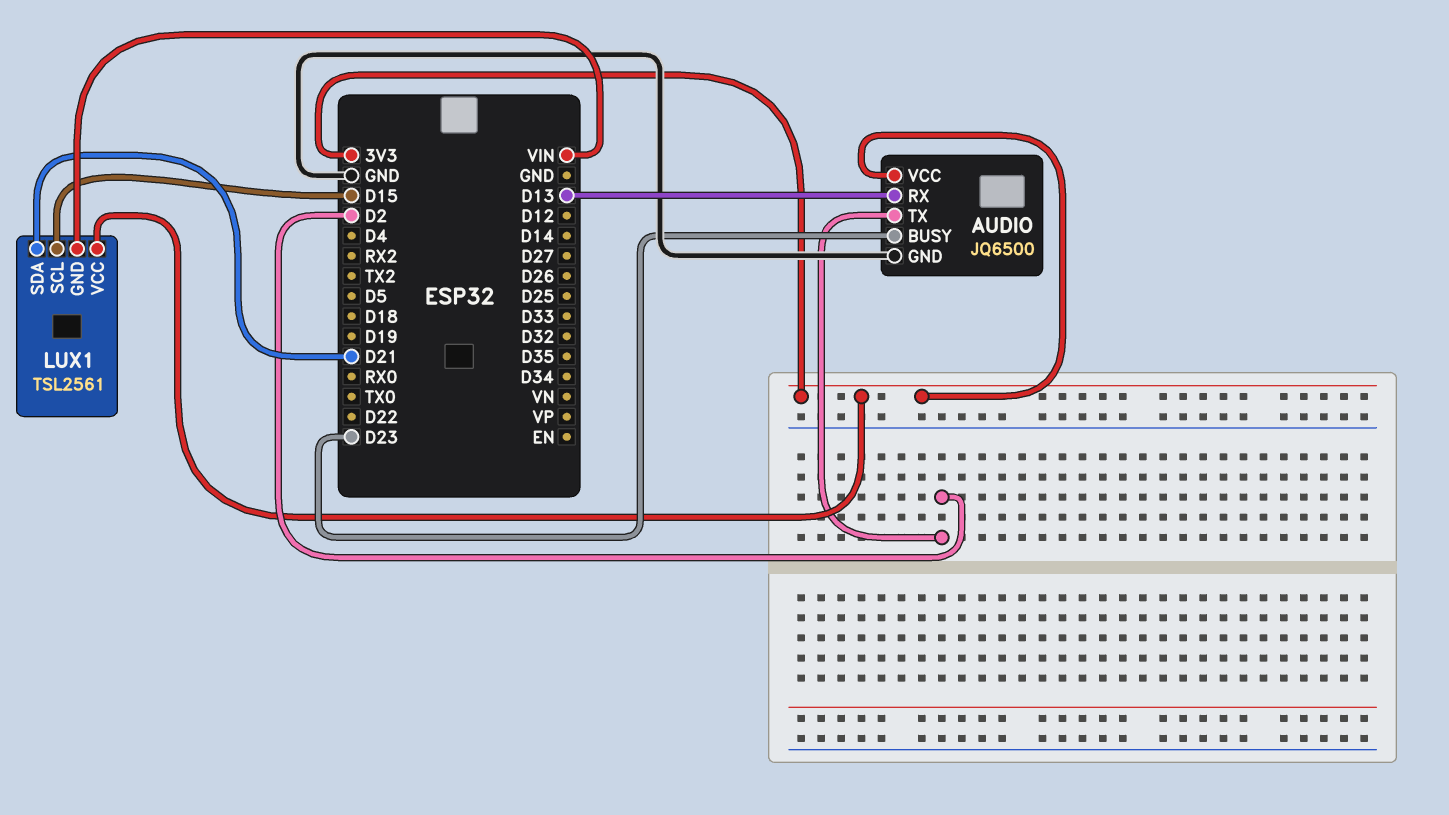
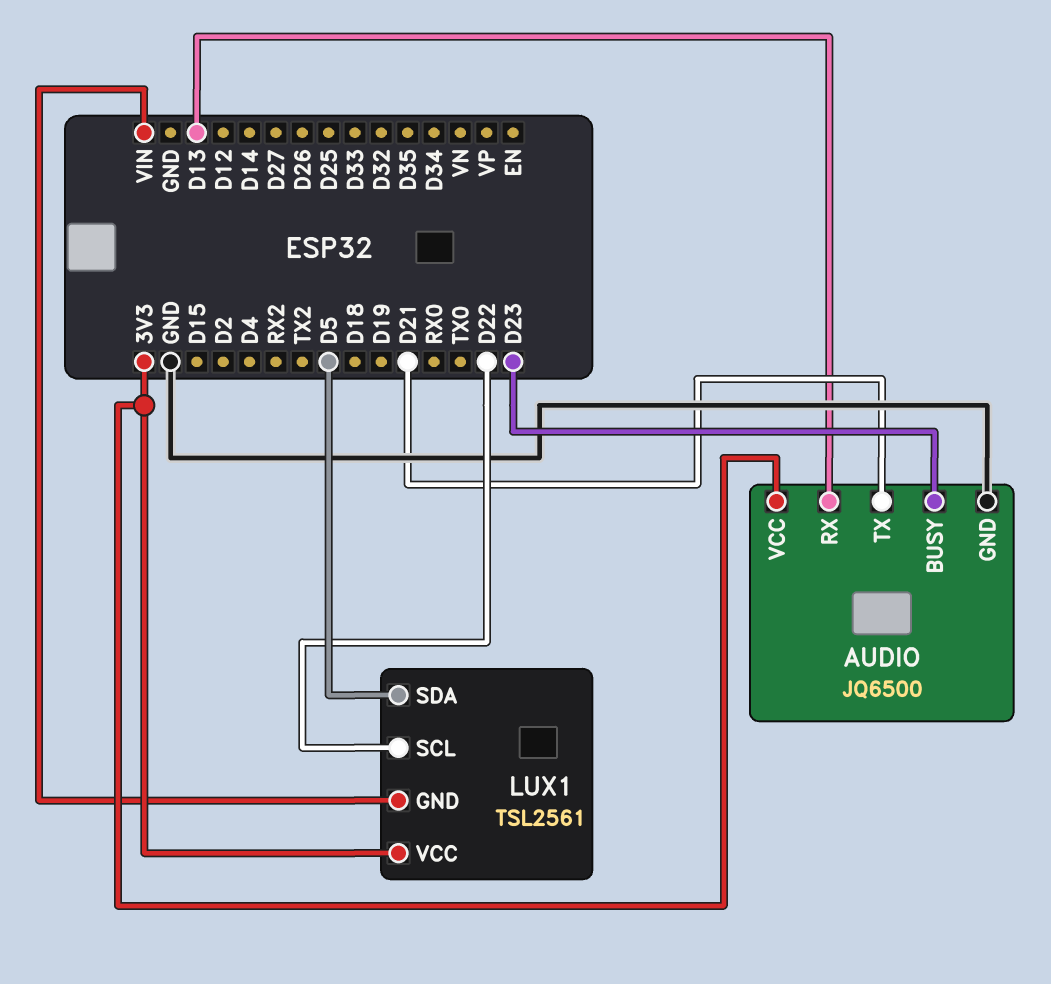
AUDIO pin TX: D2 -> D21
LUX1 pin SCL: D15 -> D22
LUX1 pin SDA: D21 -> D5

